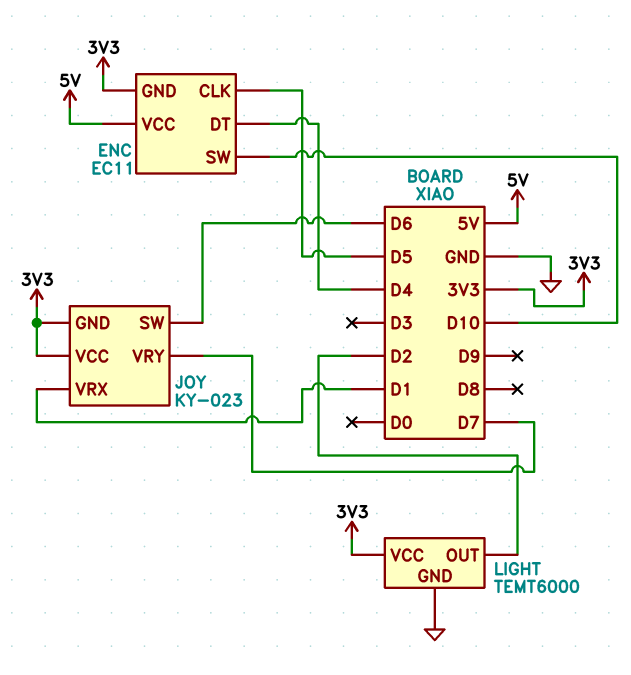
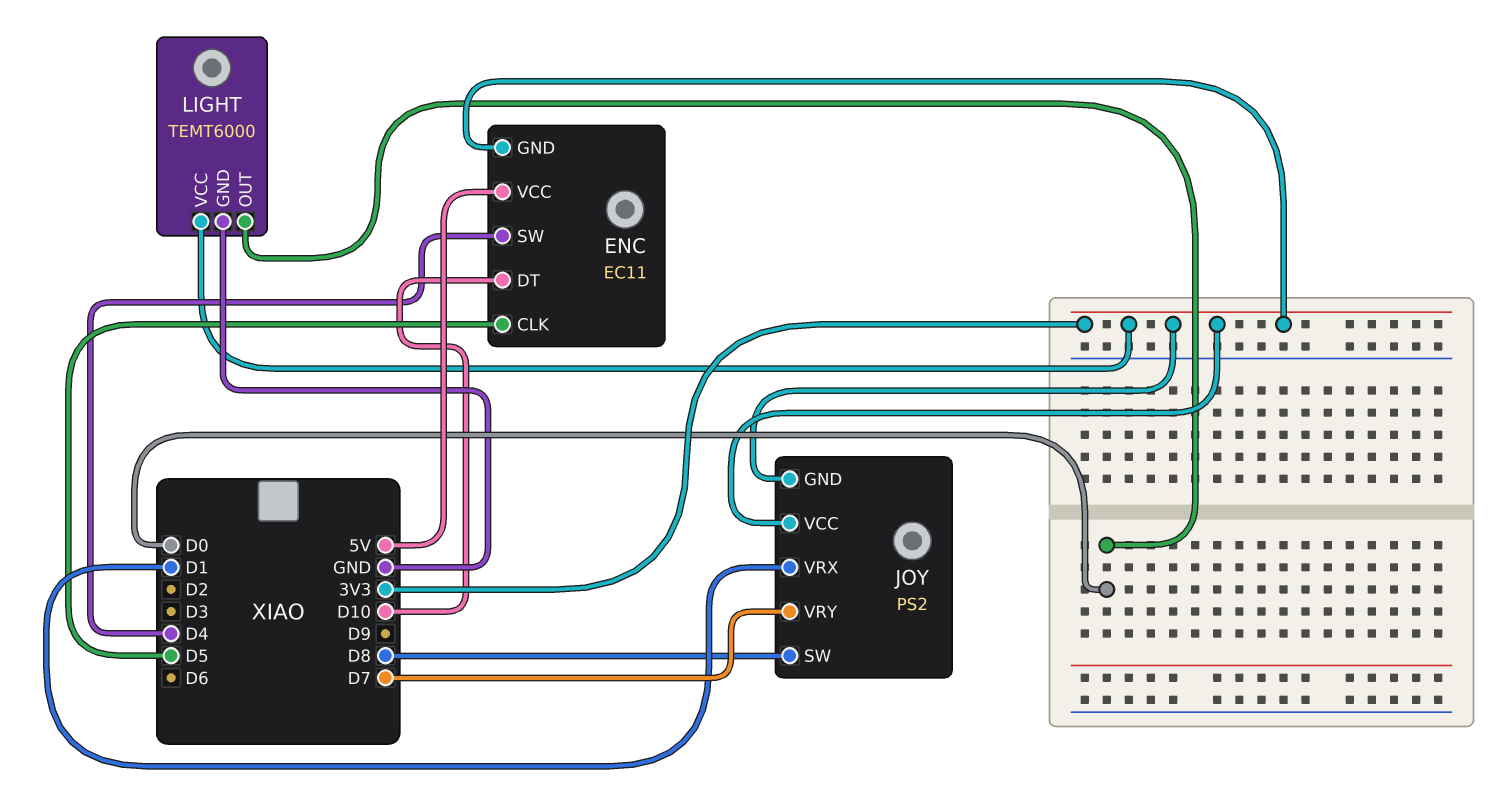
ENC pin DT: D4 -> D10
ENC pin SW: D10 -> D4
JOY: KY-023 -> PS2
JOY pin SW: D6 -> D8
LIGHT pin OUT: D2 -> D0

